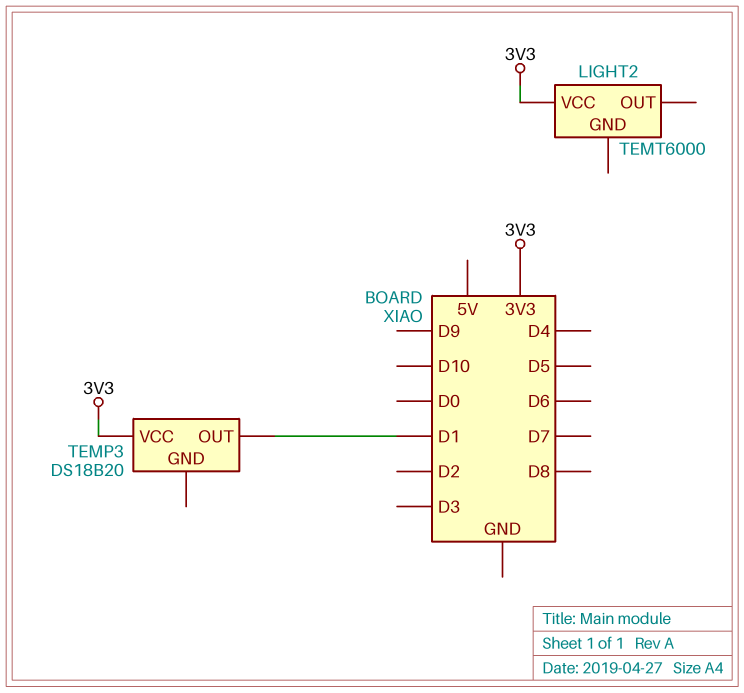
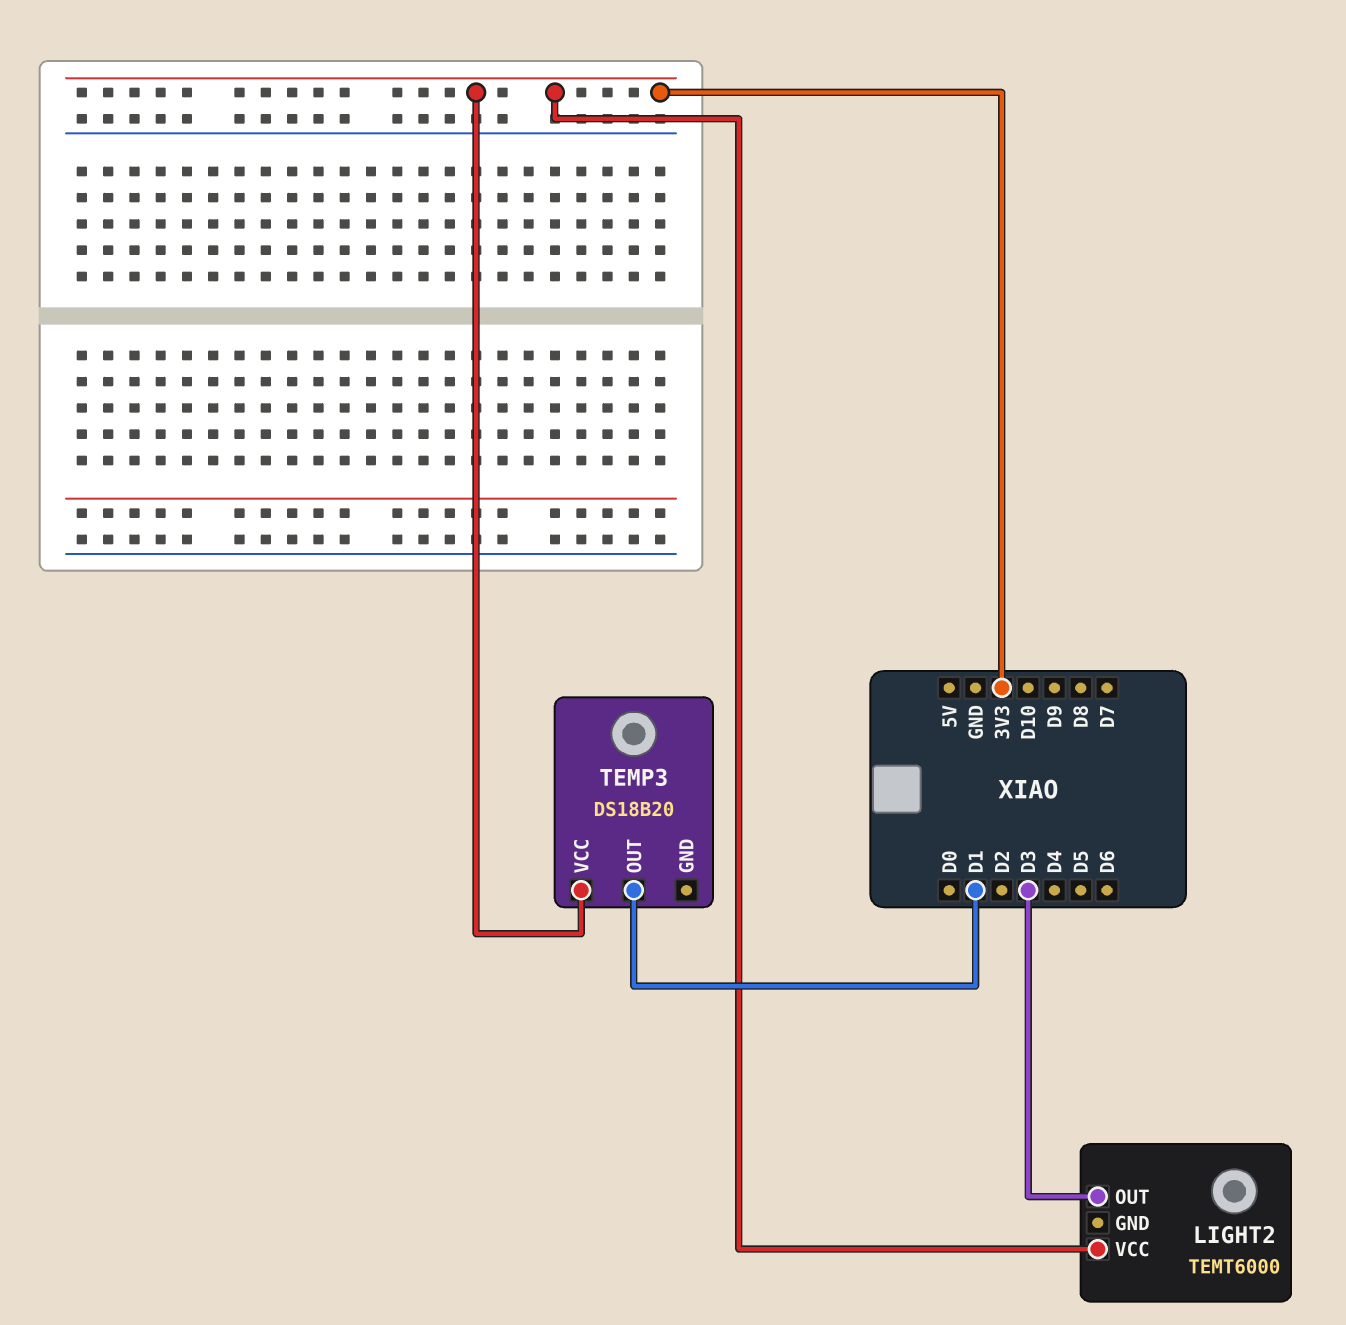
LIGHT2 pin OUT: none -> D3

